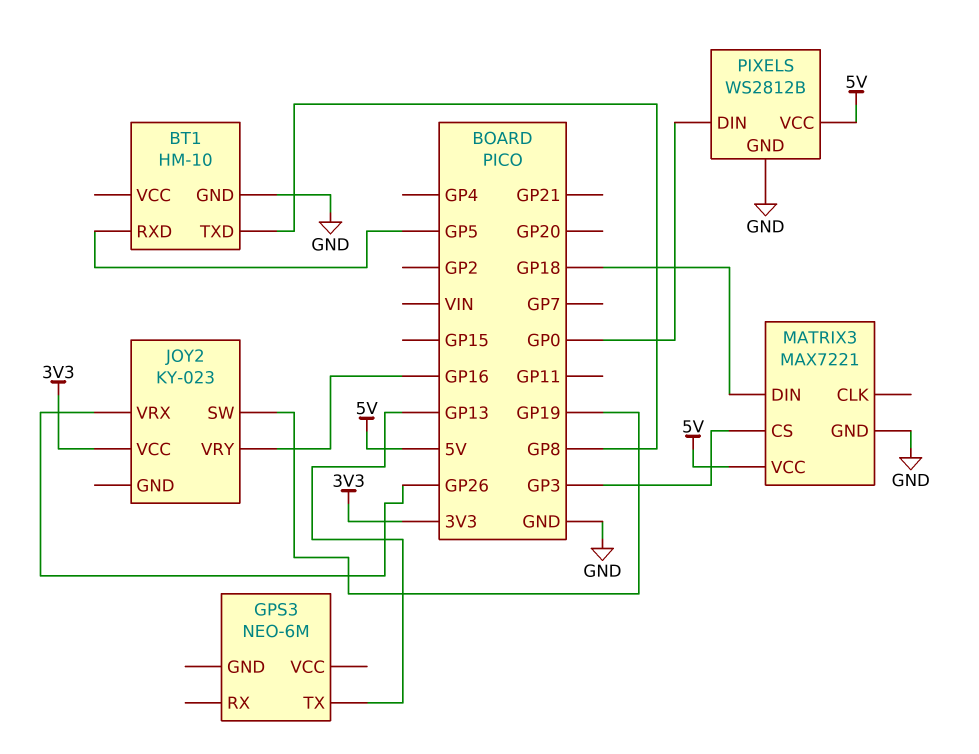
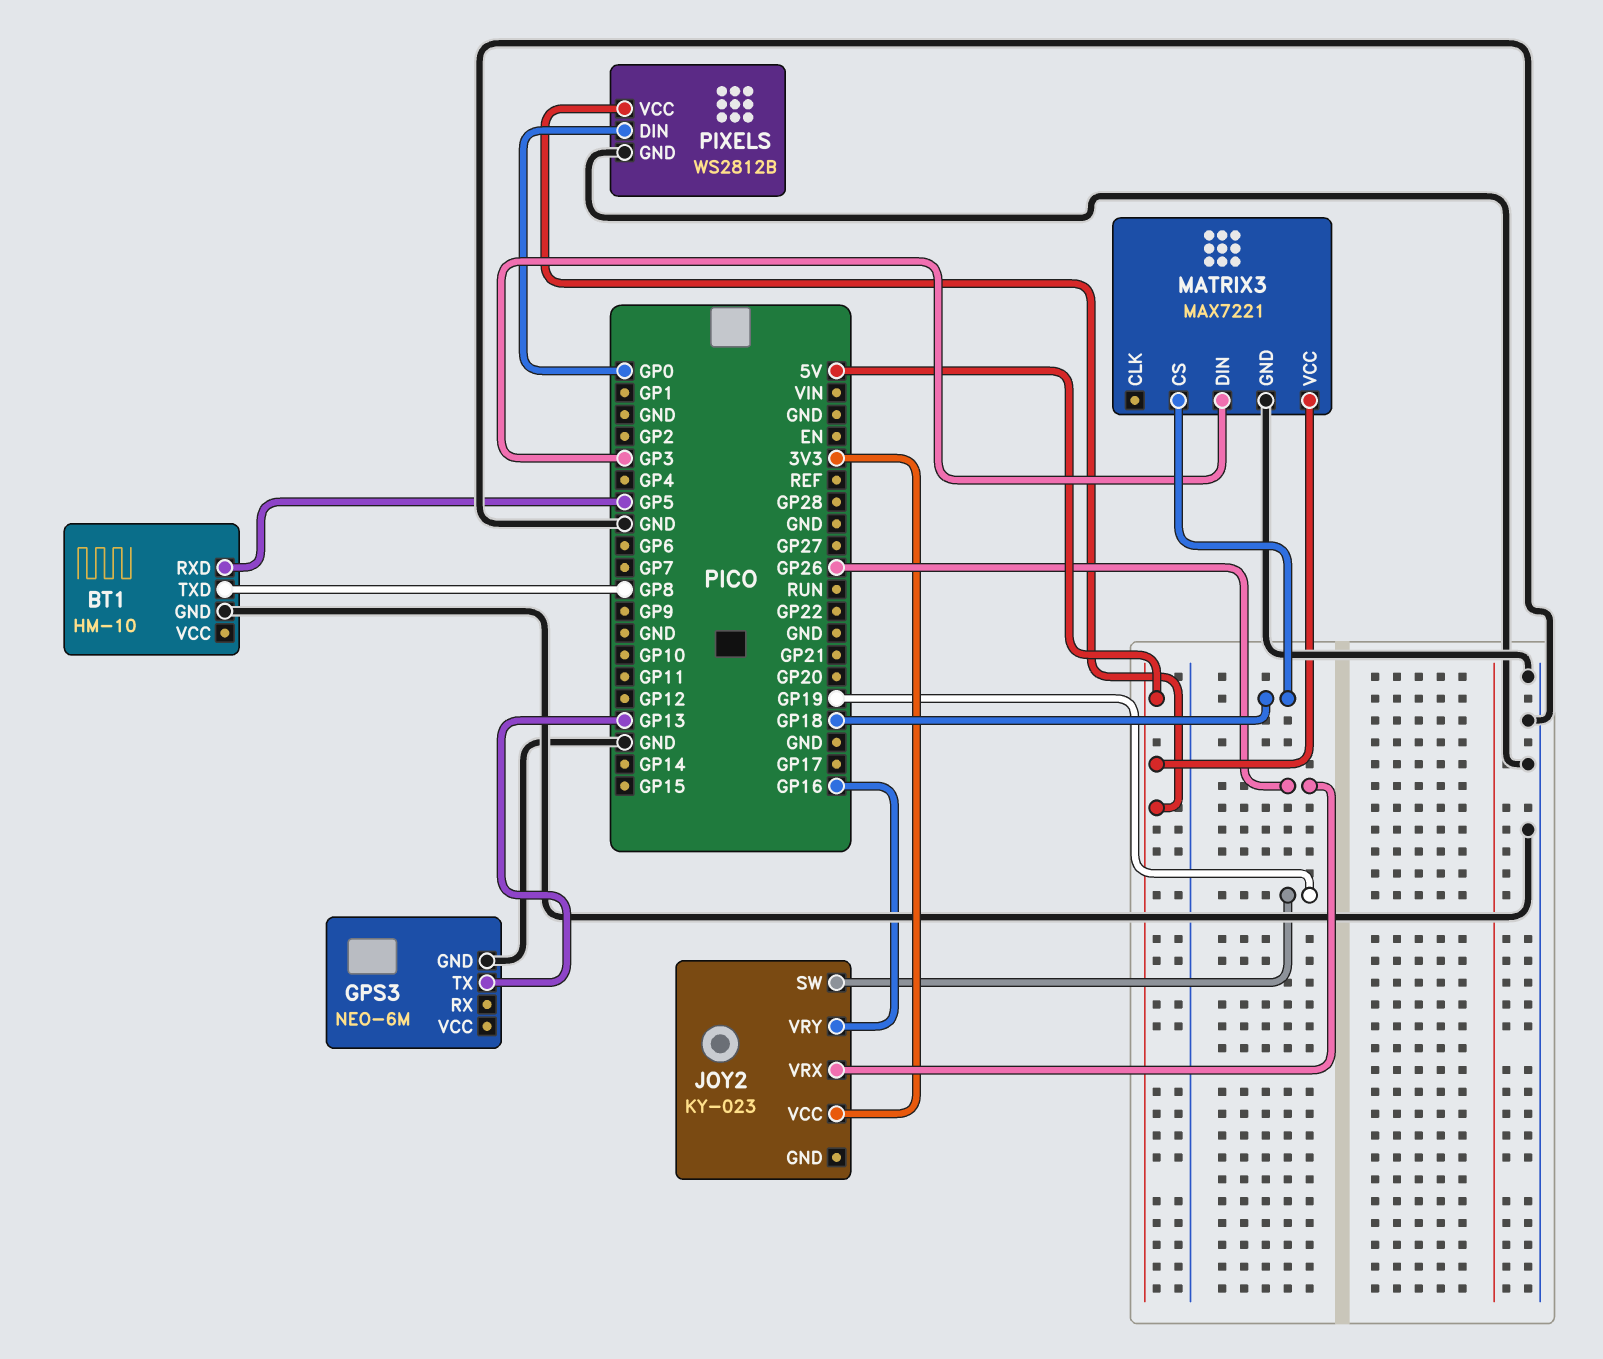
GPS3 pin GND: none -> GND
MATRIX3 pin CS: GP3 -> GP18
MATRIX3 pin DIN: GP18 -> GP3

